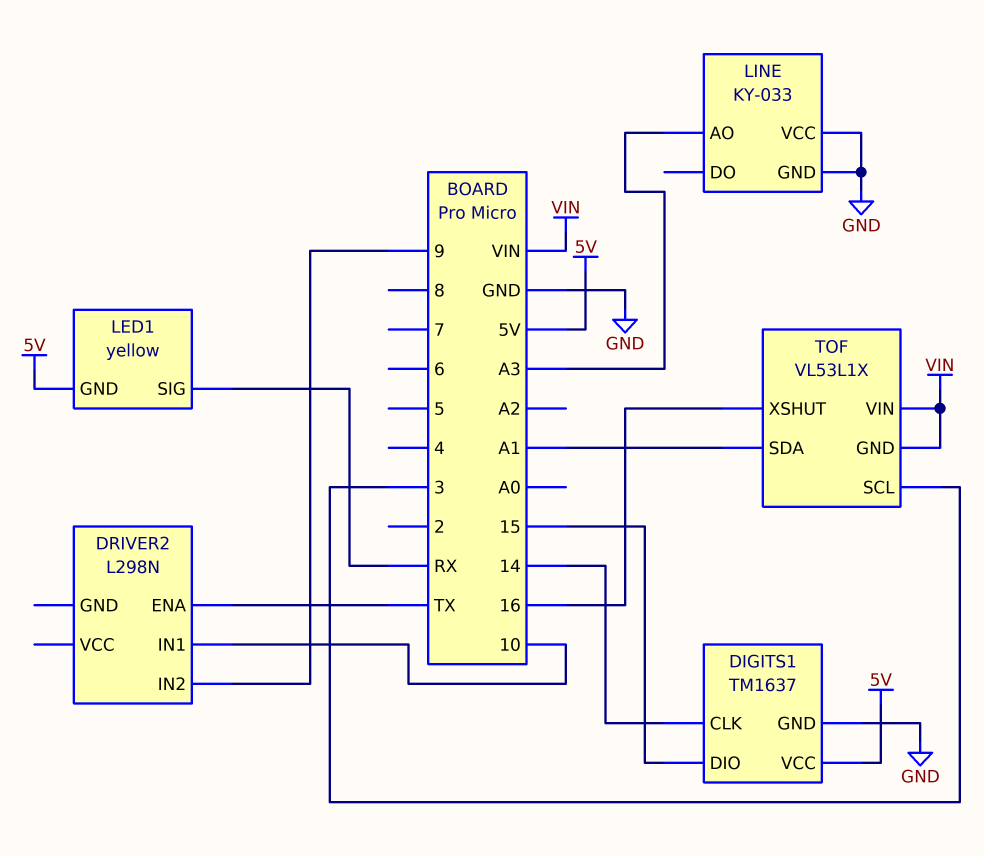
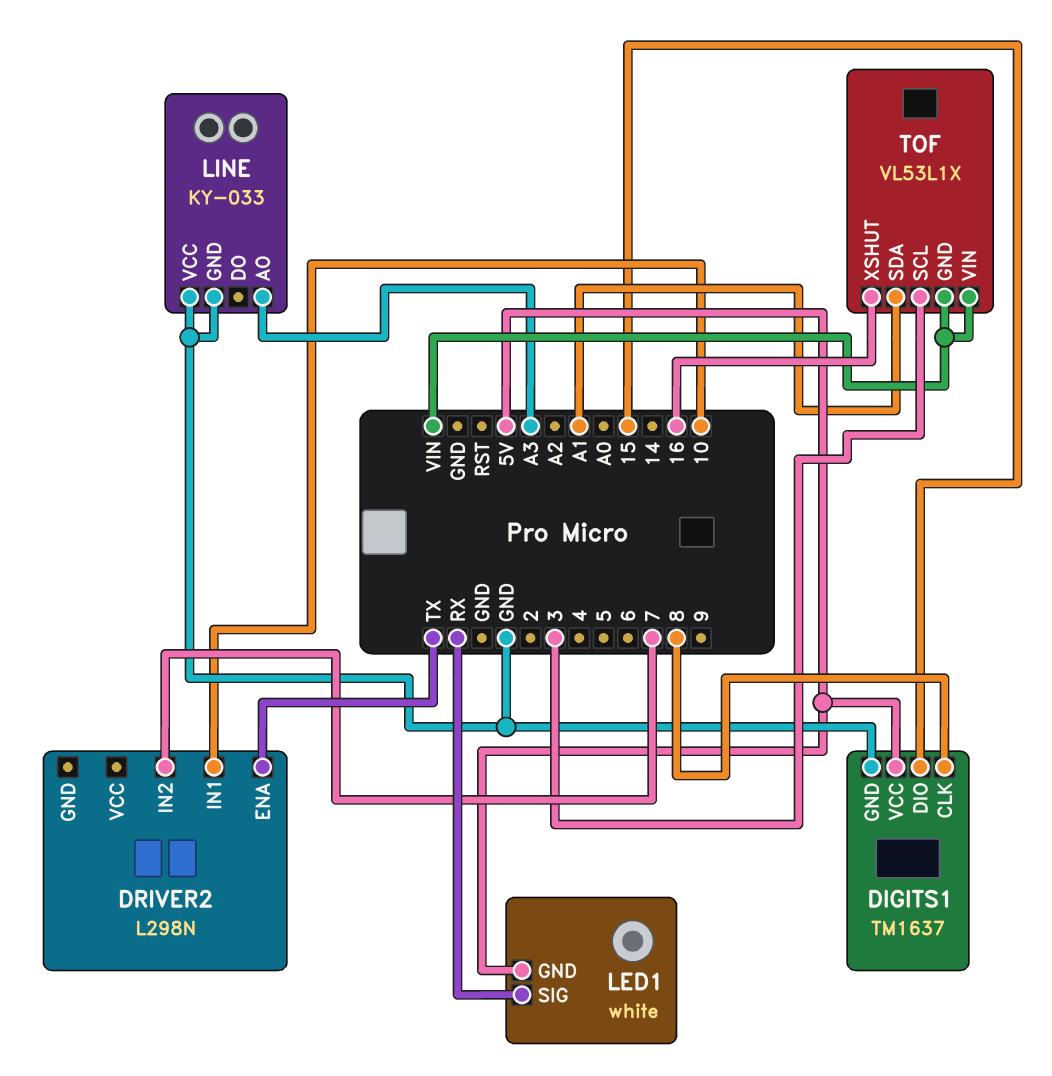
DIGITS1 pin CLK: 14 -> 8
DRIVER2 pin IN2: 9 -> 7
LED1: yellow -> white

